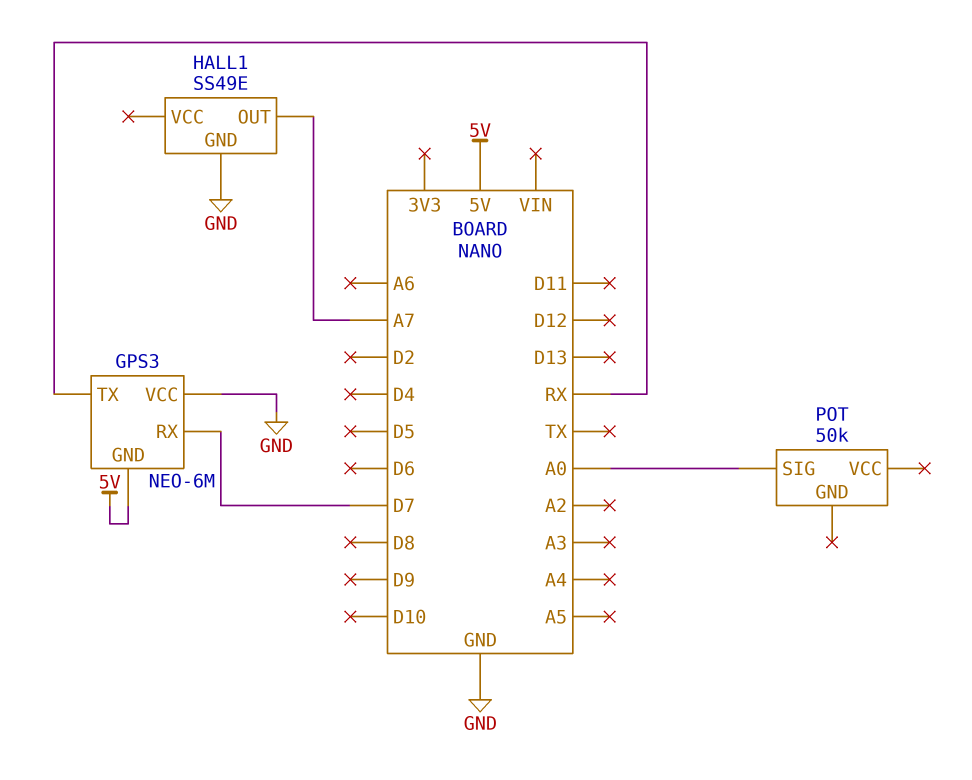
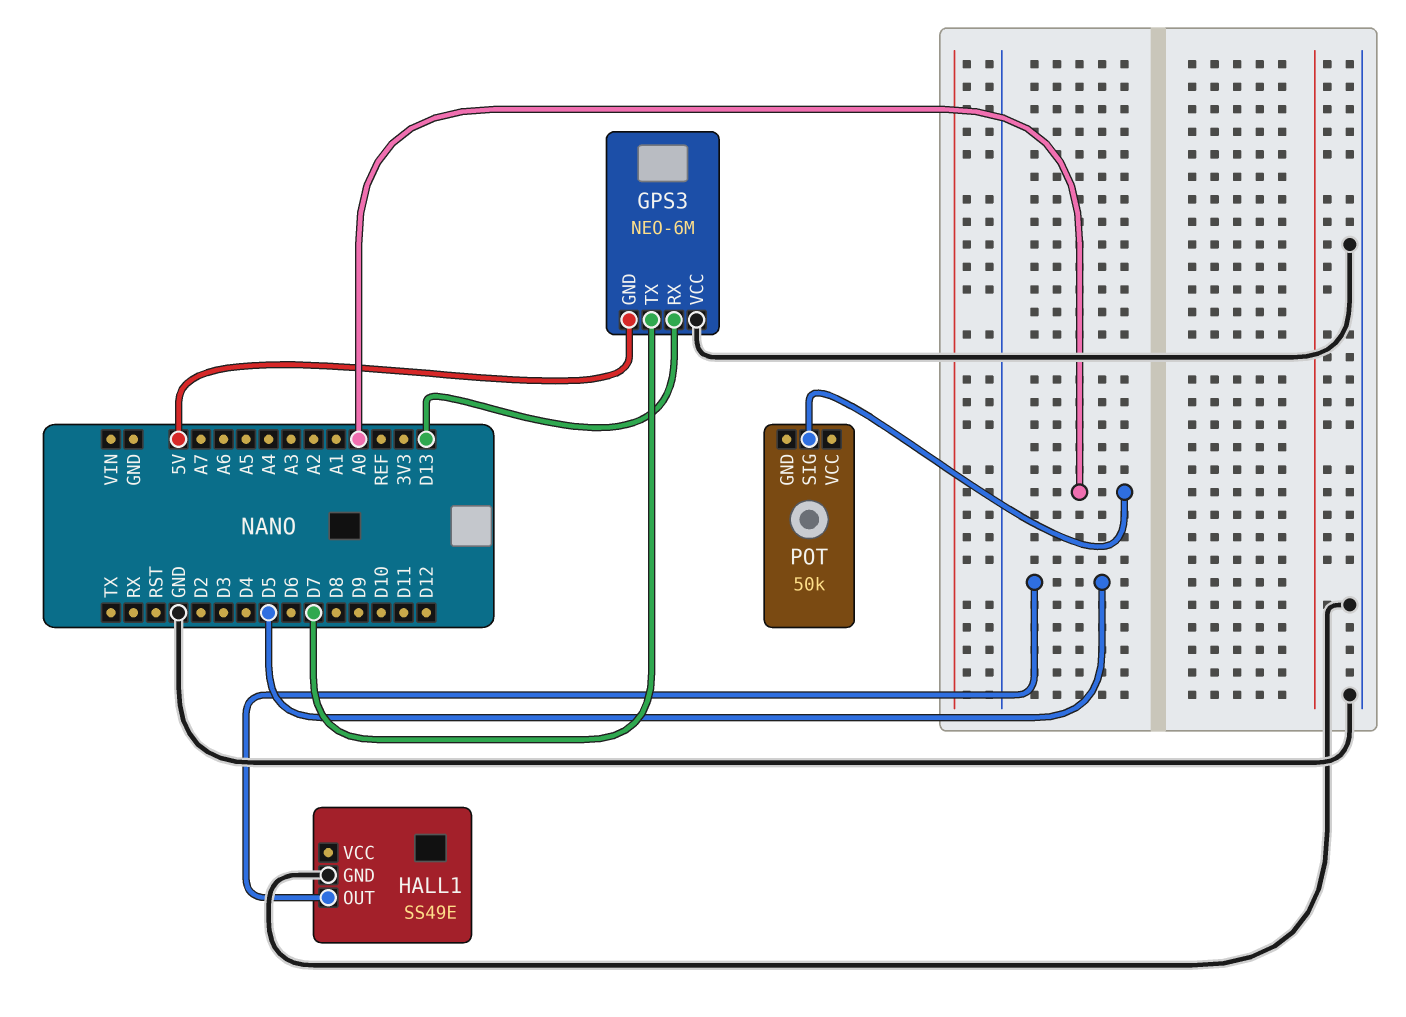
GPS3 pin RX: D7 -> D13
GPS3 pin TX: RX -> D7
HALL1 pin OUT: A7 -> D5

